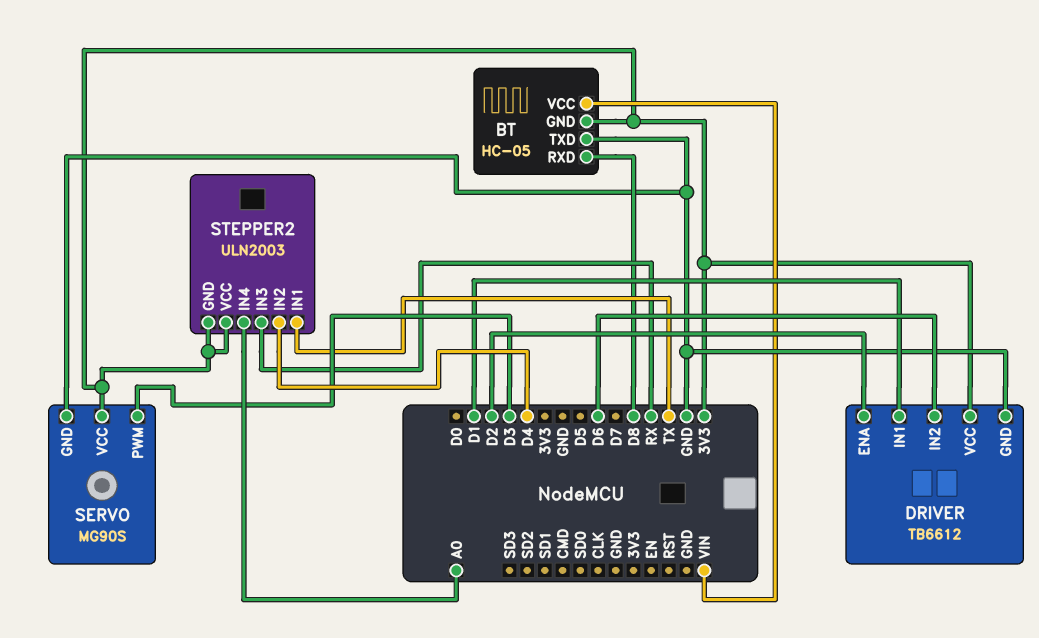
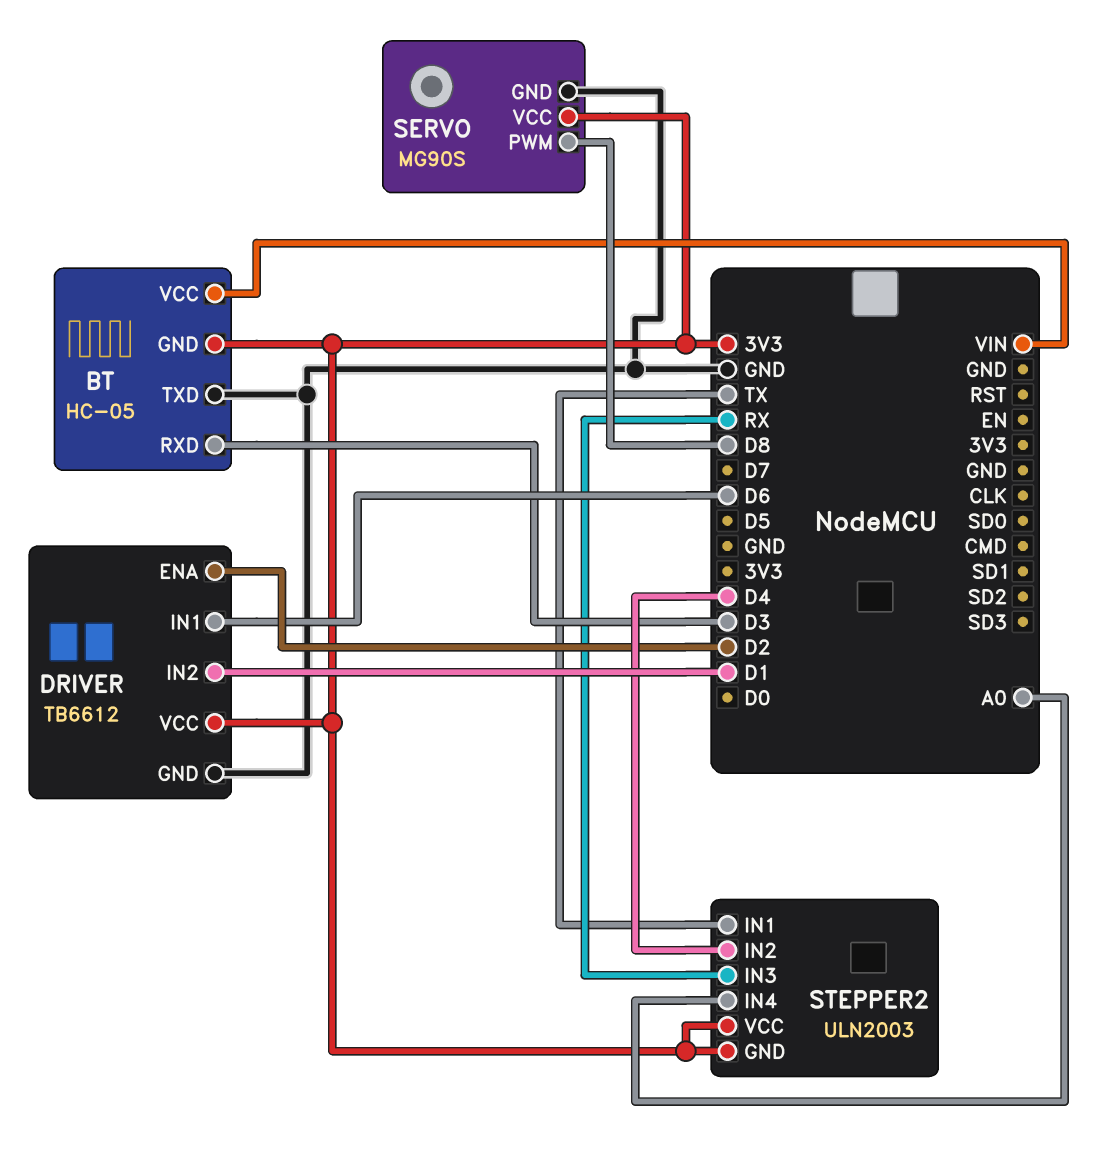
BT pin RXD: D8 -> D3
DRIVER pin IN1: D1 -> D6
DRIVER pin IN2: D6 -> D1
SERVO pin PWM: D3 -> D8

